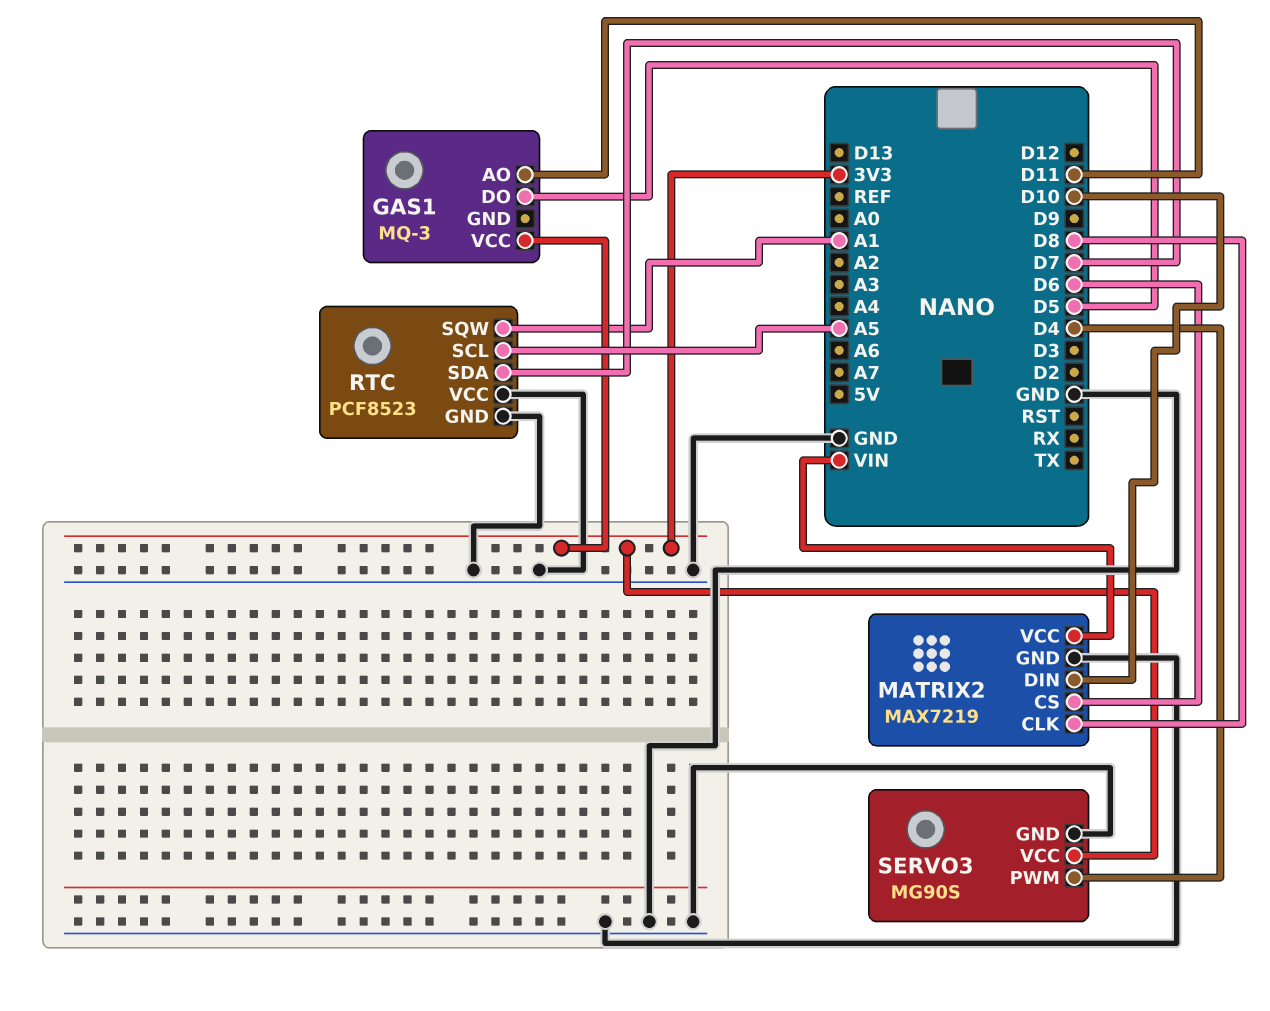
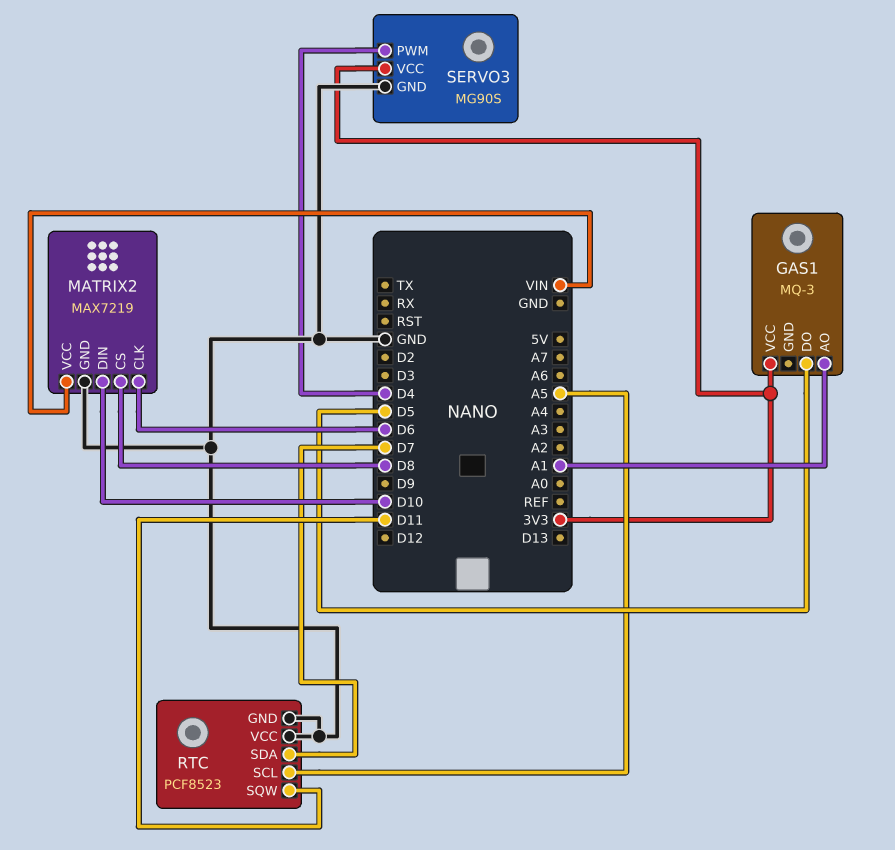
GAS1 pin AO: D11 -> A1
MATRIX2 pin CLK: D8 -> D6
MATRIX2 pin CS: D6 -> D8
RTC pin SQW: A1 -> D11

